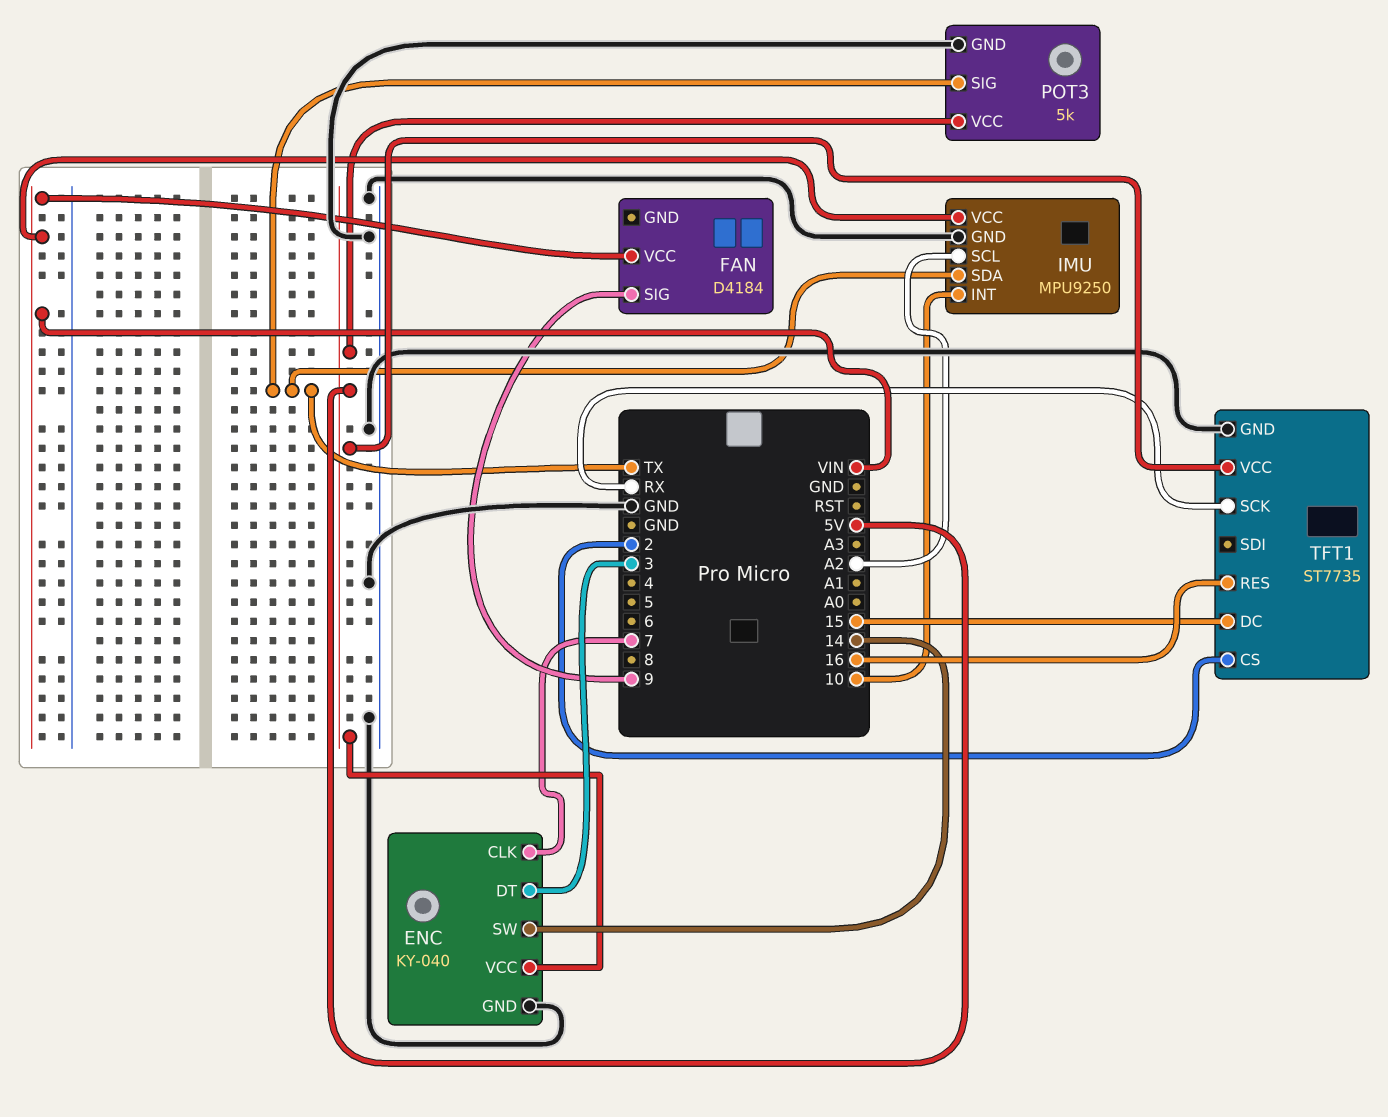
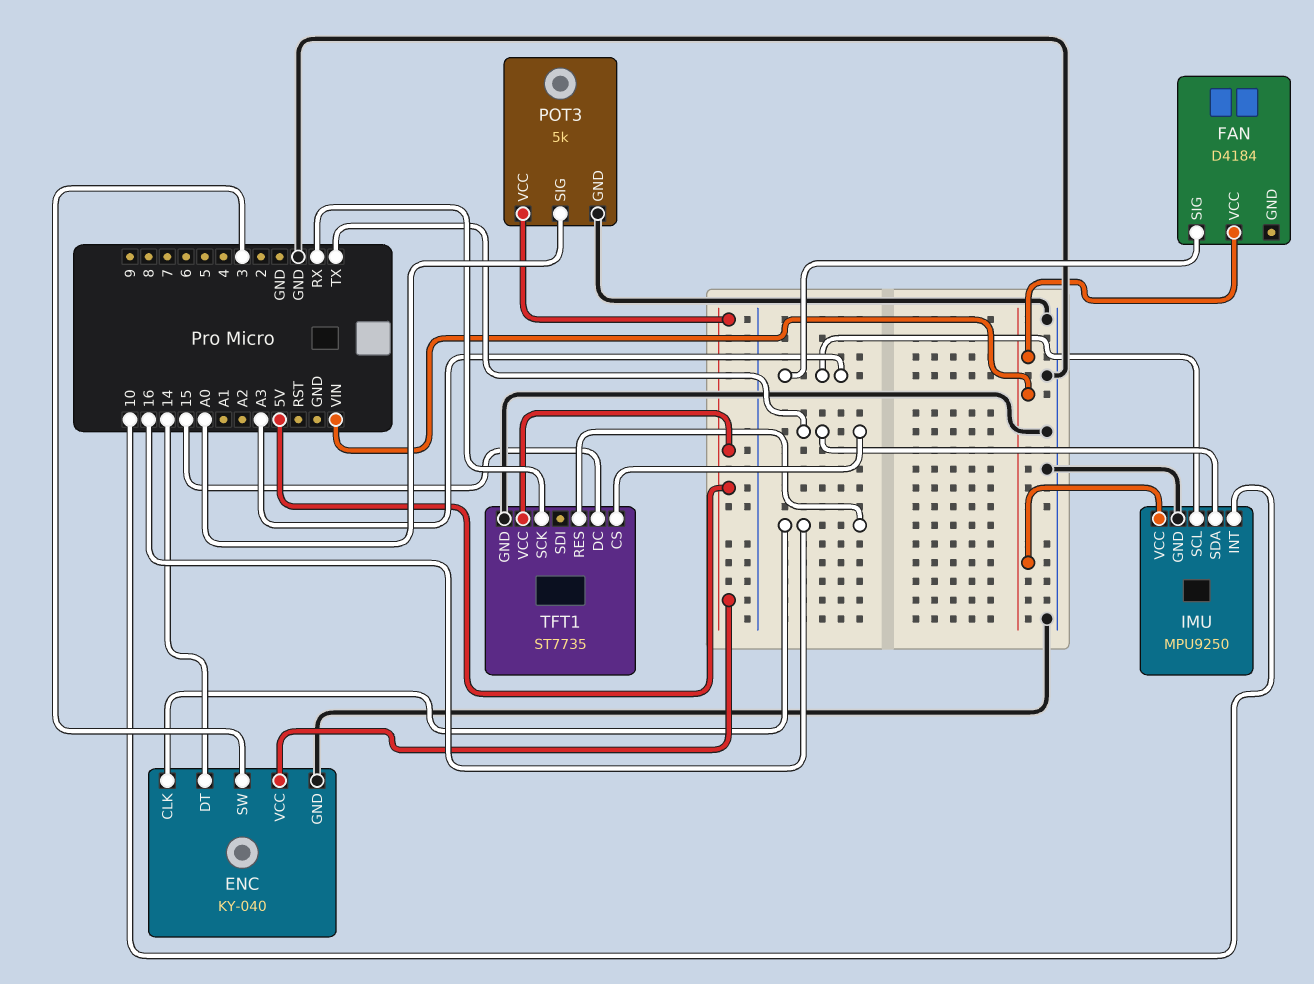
ENC pin CLK: 7 -> 16
ENC pin DT: 3 -> 14
ENC pin SW: 14 -> 3
FAN pin SIG: 9 -> A3
IMU pin SCL: A2 -> A3
POT3 pin SIG: TX -> A0
TFT1 pin CS: 2 -> TX

